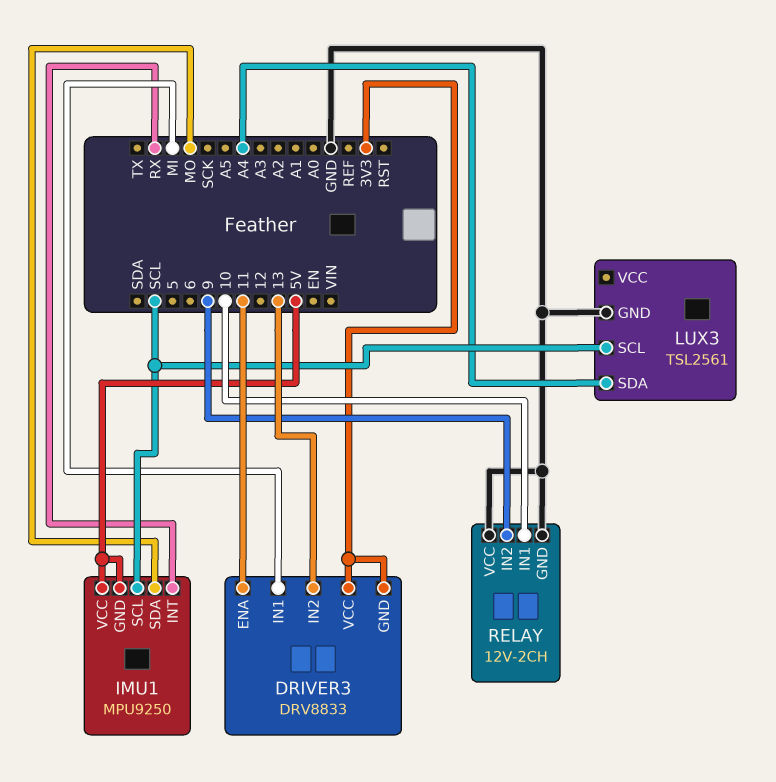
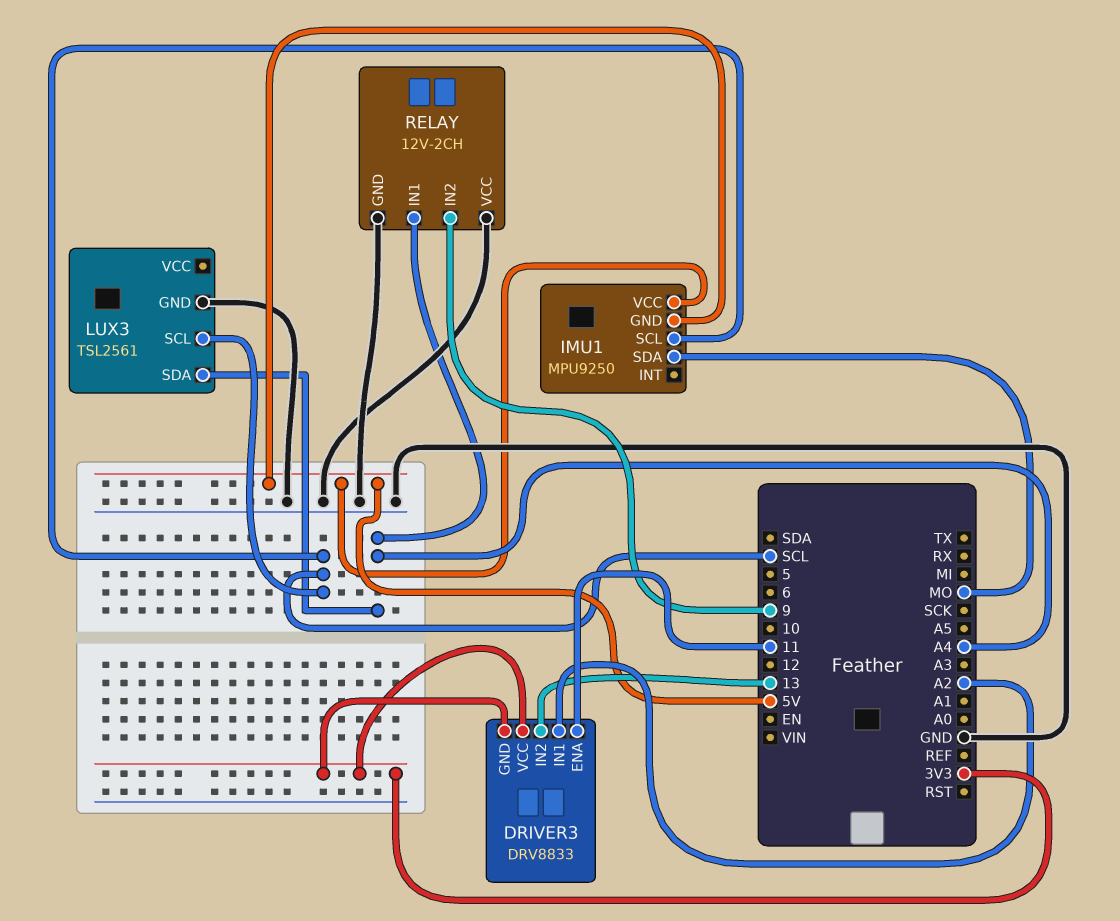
DRIVER3 pin IN1: MI -> A2
IMU1 pin INT: RX -> none
RELAY pin IN1: 10 -> A4

